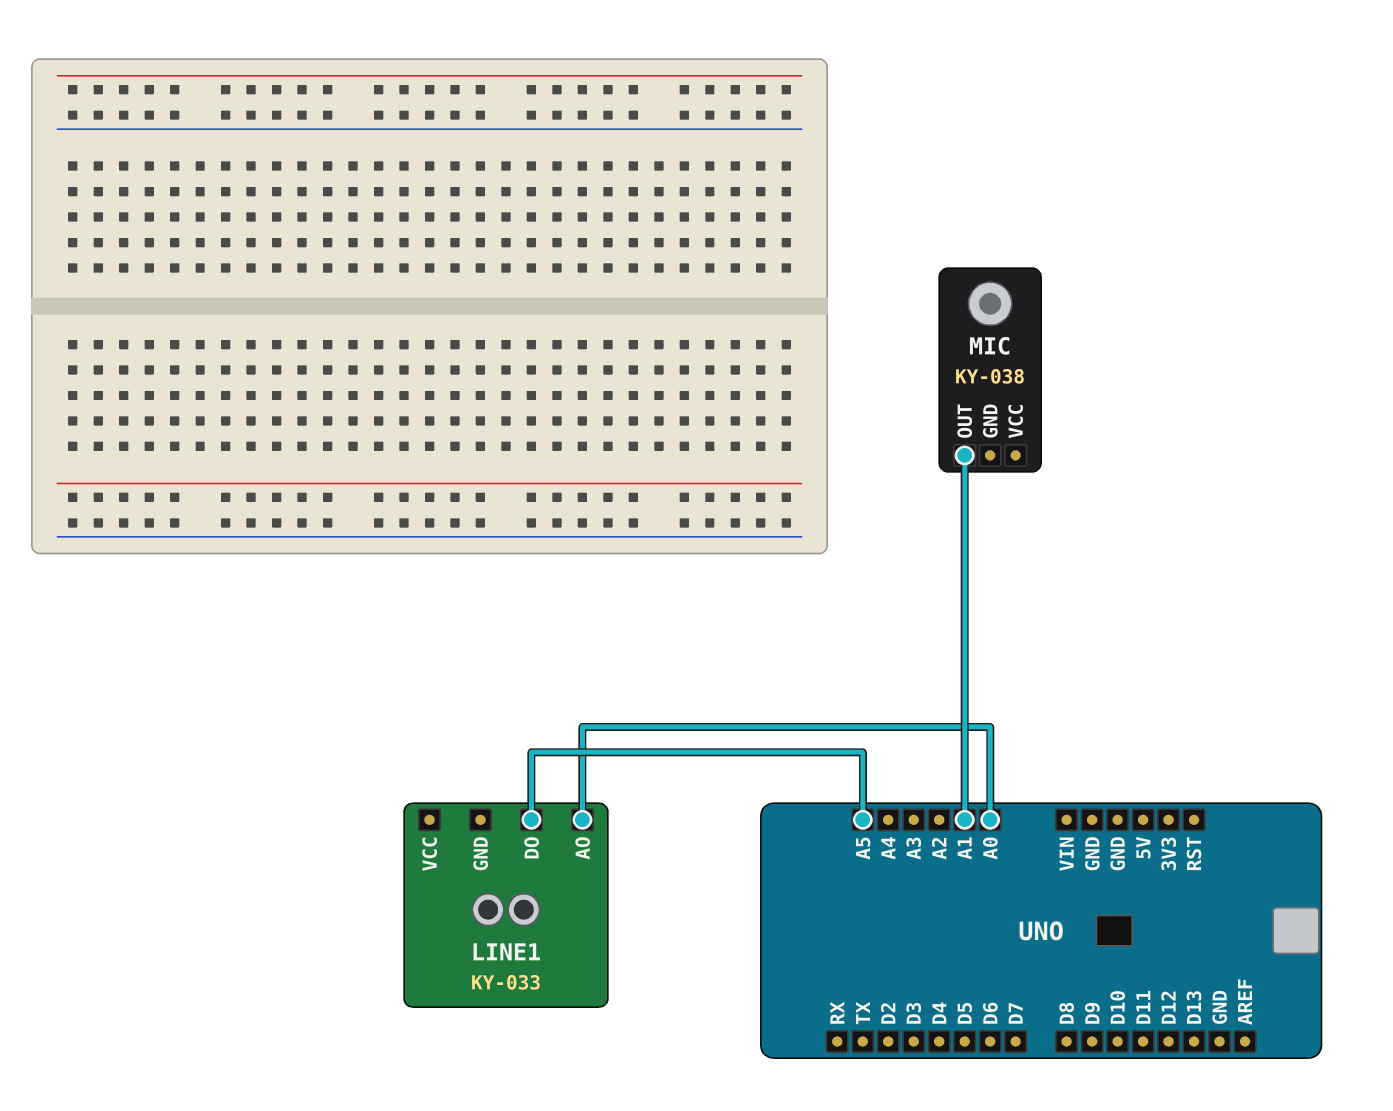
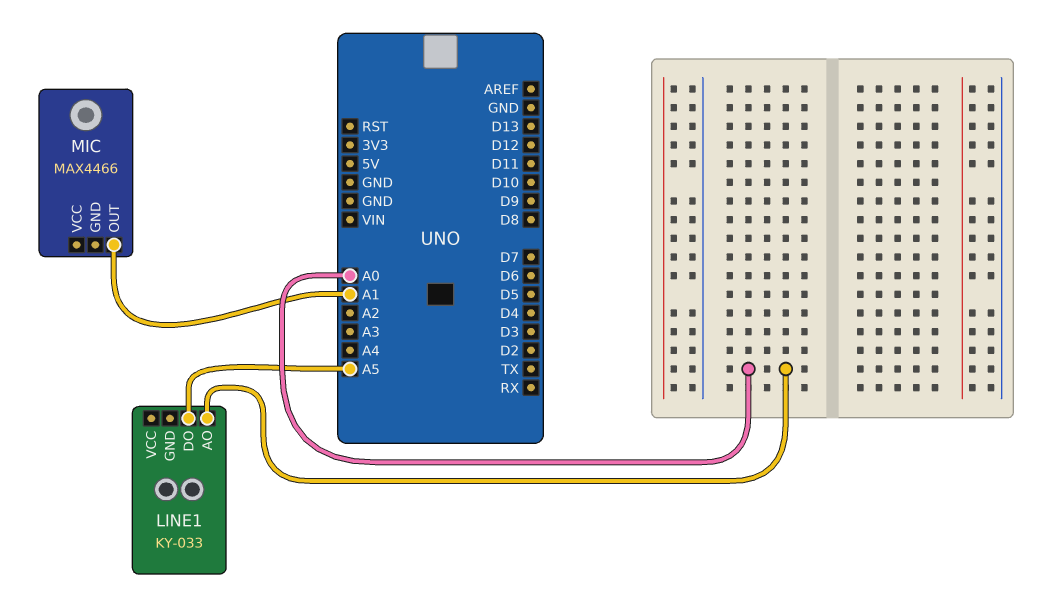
MIC: KY-038 -> MAX4466

